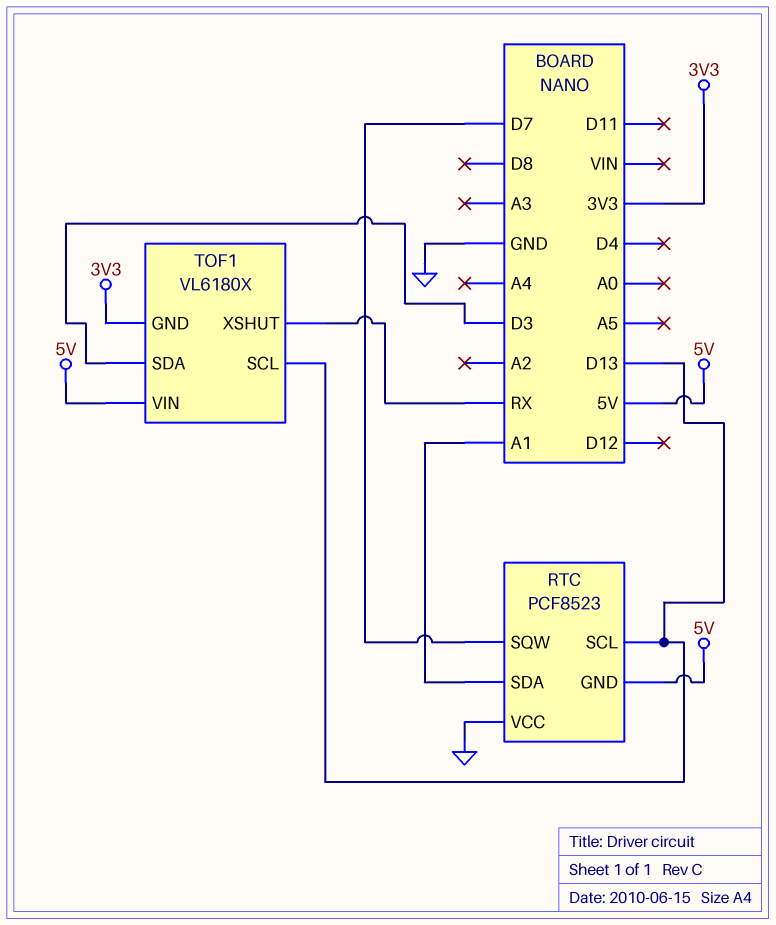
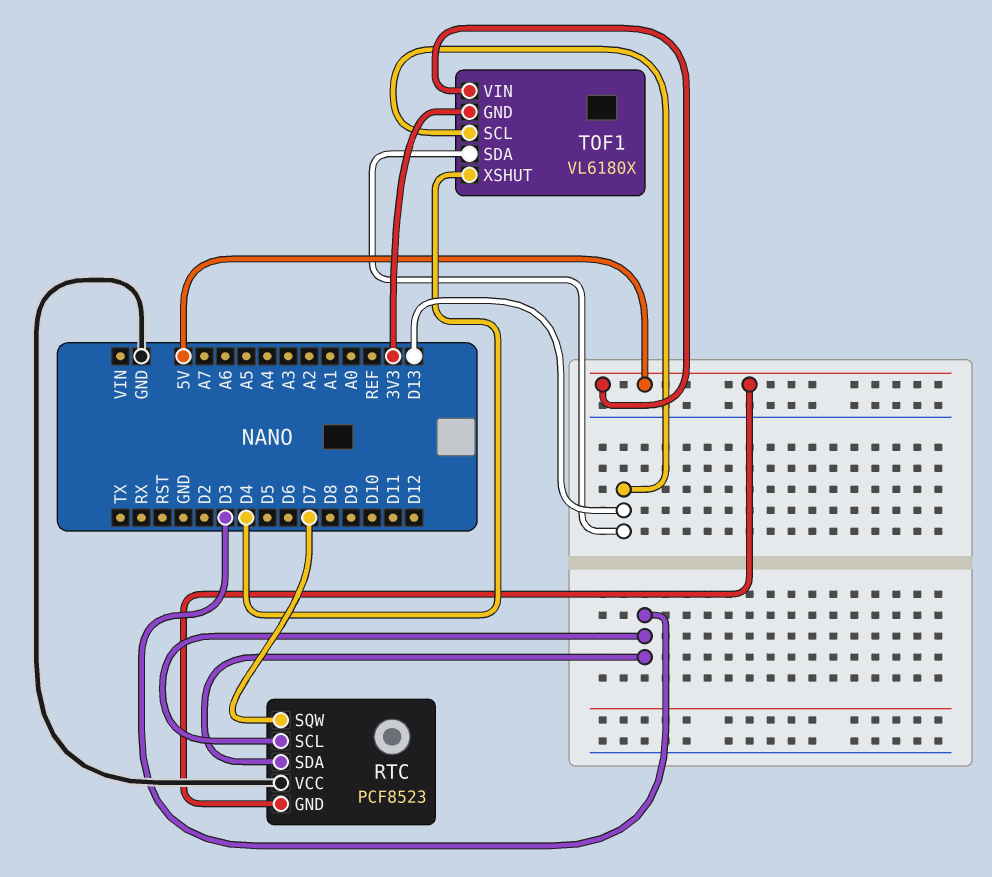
RTC pin SCL: D13 -> D3
RTC pin SDA: A1 -> D3
TOF1 pin SDA: D3 -> D13
TOF1 pin XSHUT: RX -> D4

